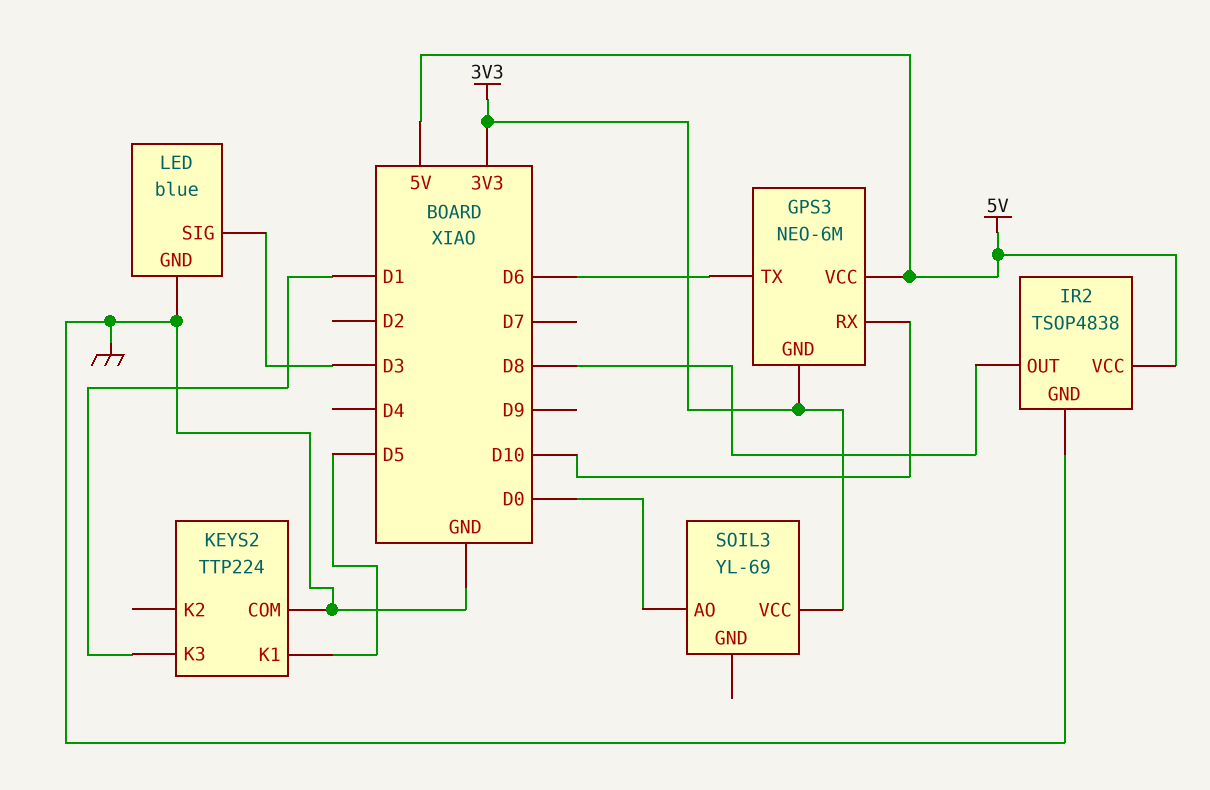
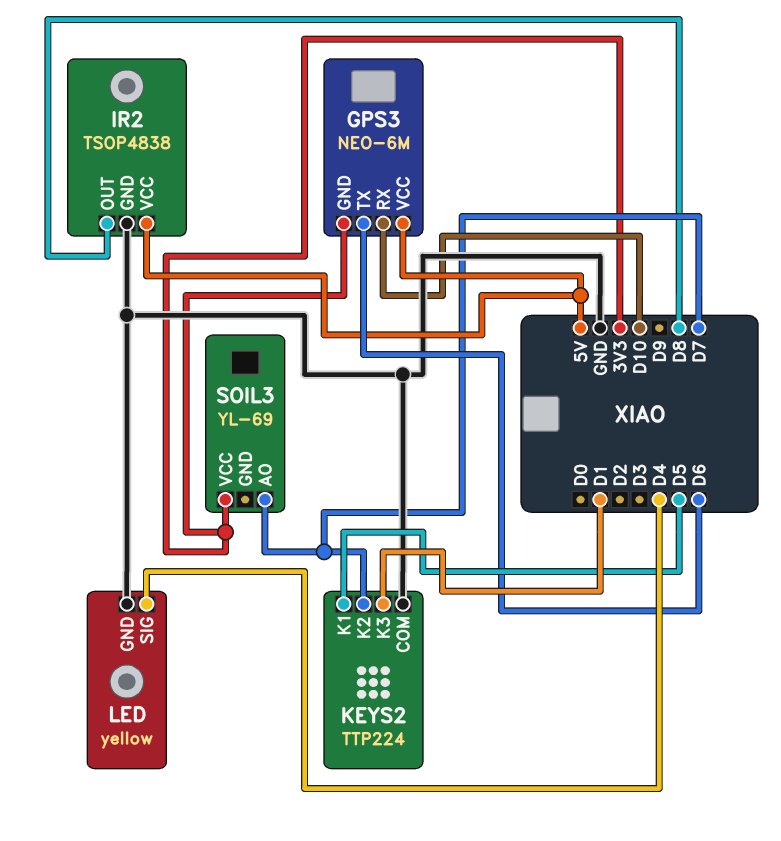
KEYS2 pin K2: none -> D7
LED: blue -> yellow
LED pin SIG: D3 -> D4
SOIL3 pin AO: D0 -> D7

